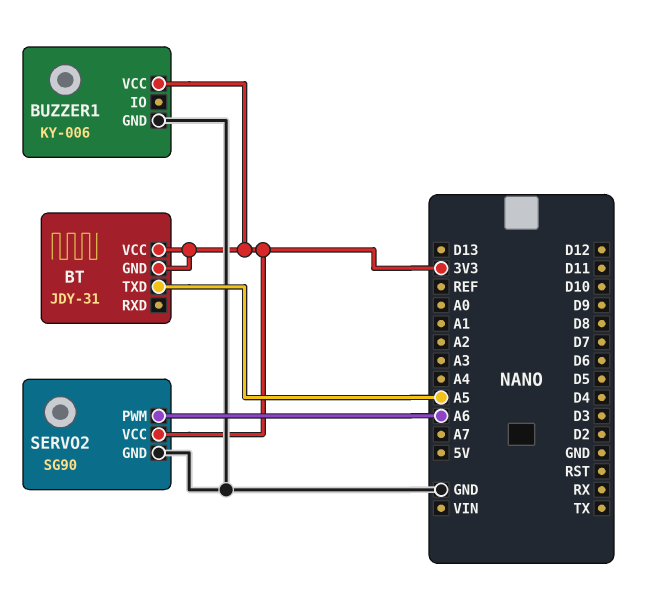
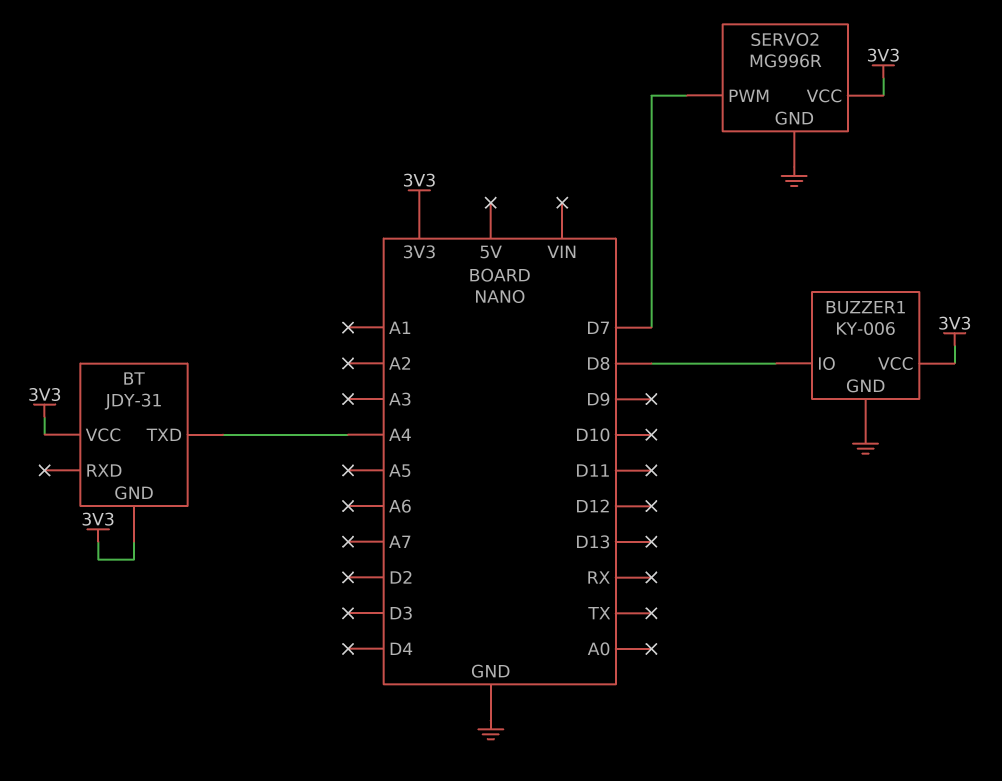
BT pin TXD: A5 -> A4
BUZZER1 pin IO: none -> D8
SERVO2: SG90 -> MG996R
SERVO2 pin PWM: A6 -> D7

